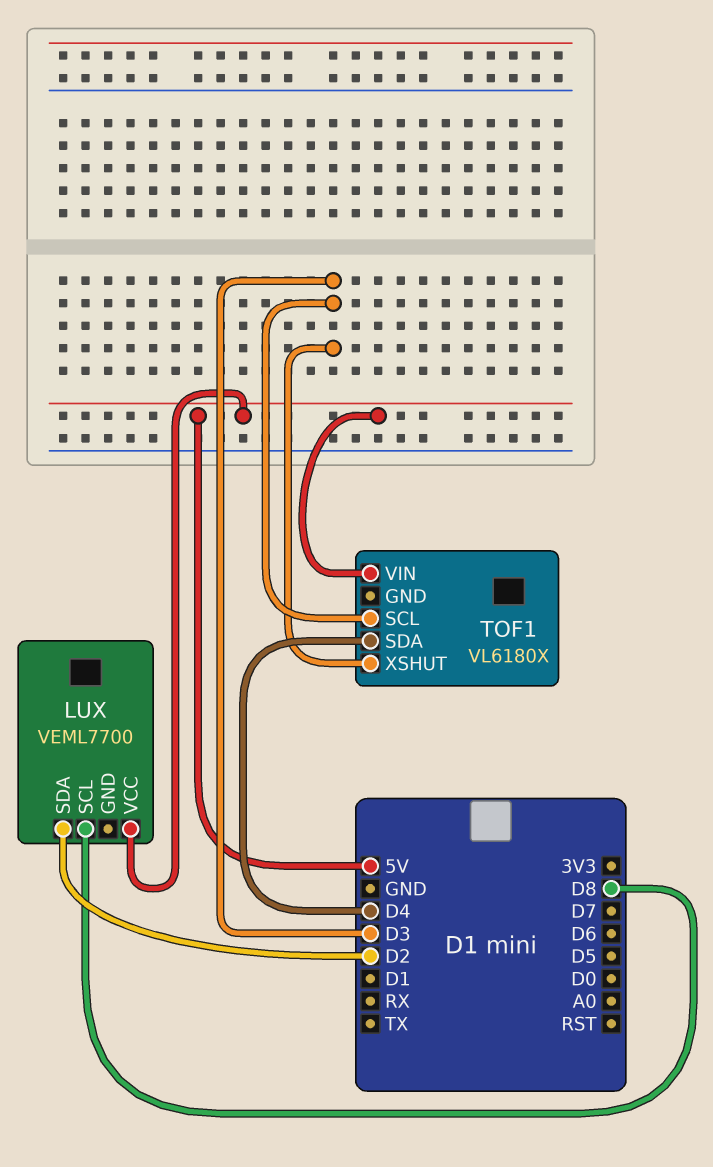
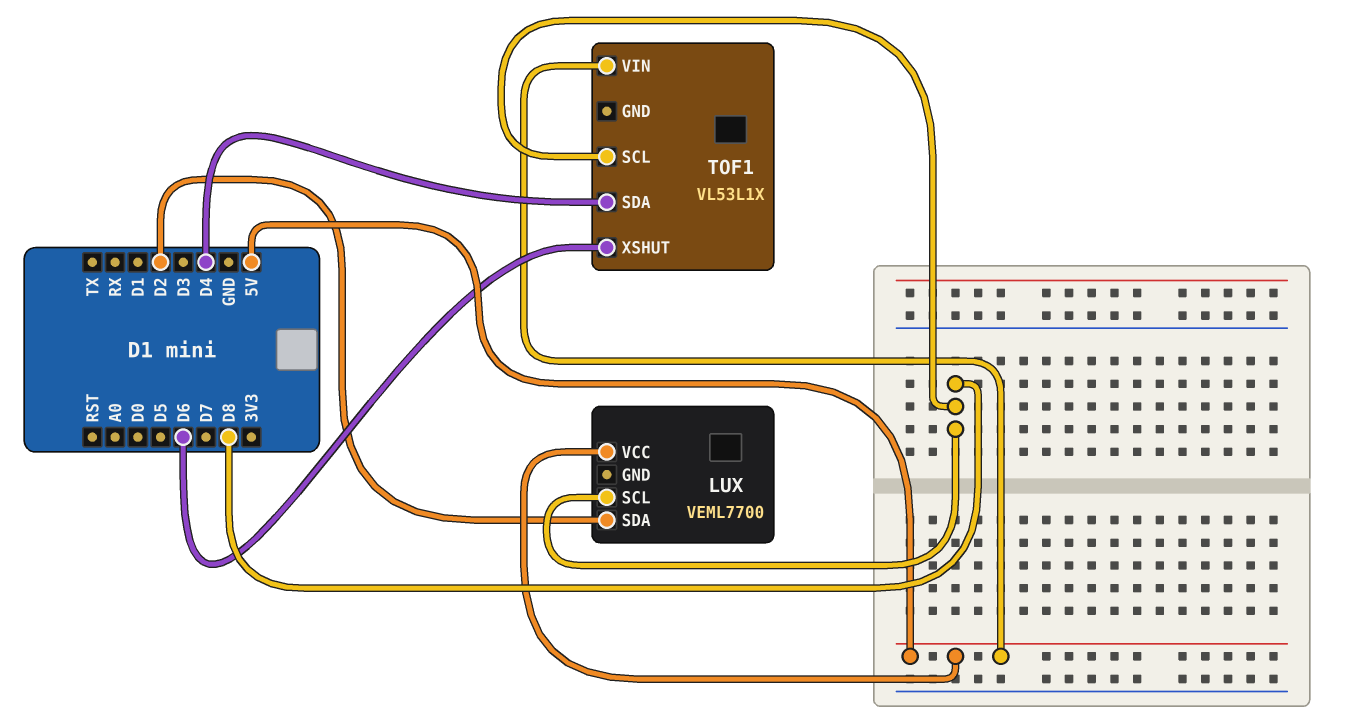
TOF1: VL6180X -> VL53L1X
TOF1 pin SCL: D3 -> D8
TOF1 pin XSHUT: D3 -> D6

